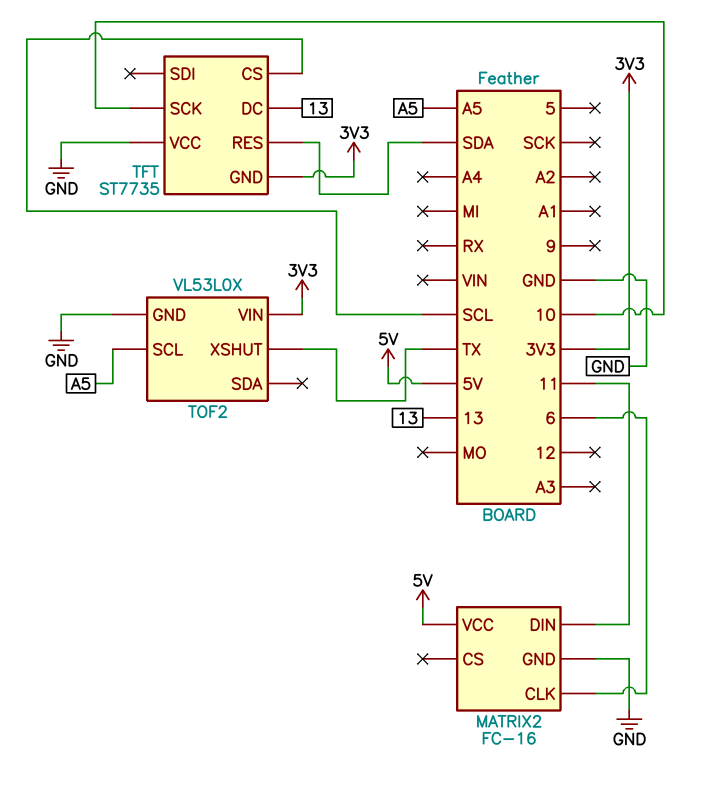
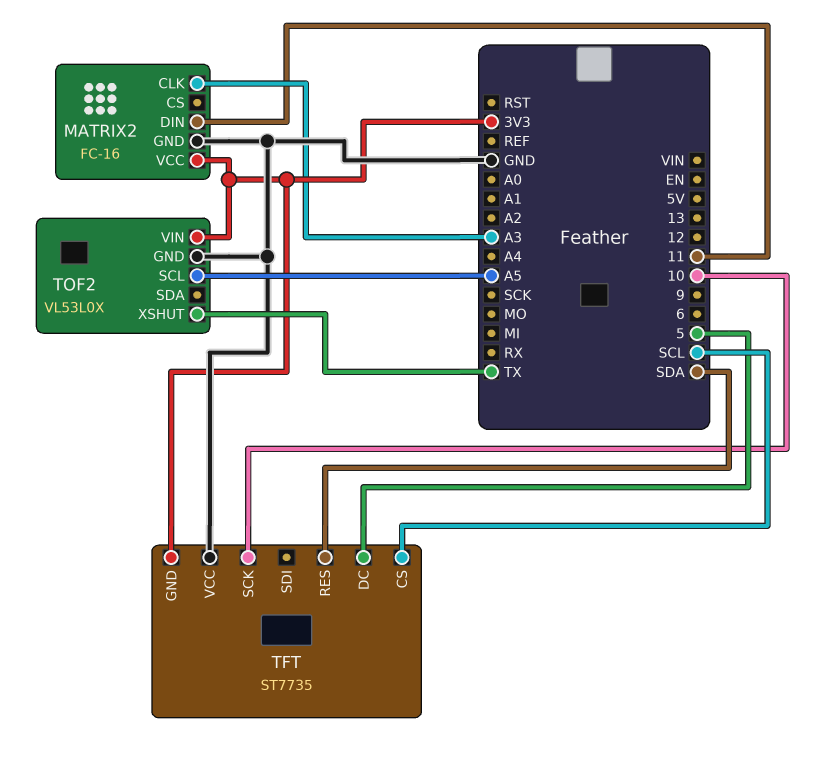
MATRIX2 pin CLK: 6 -> A3
MATRIX2 pin VCC: 5V -> 3V3
TFT pin DC: 13 -> 5

